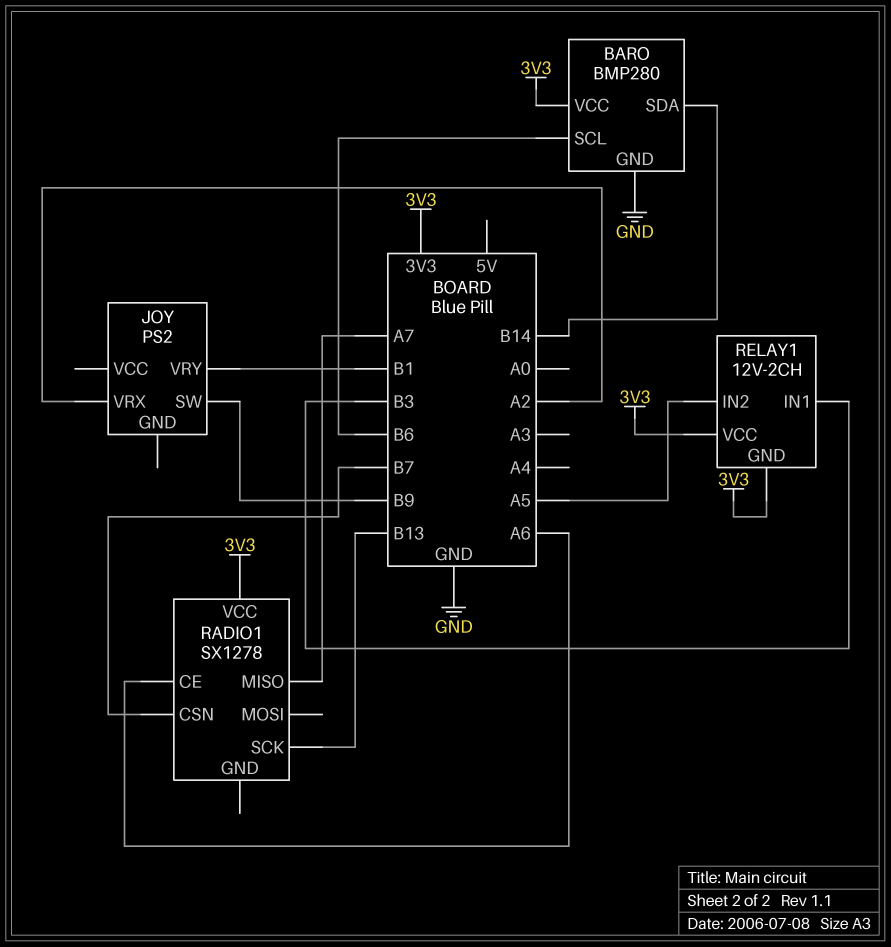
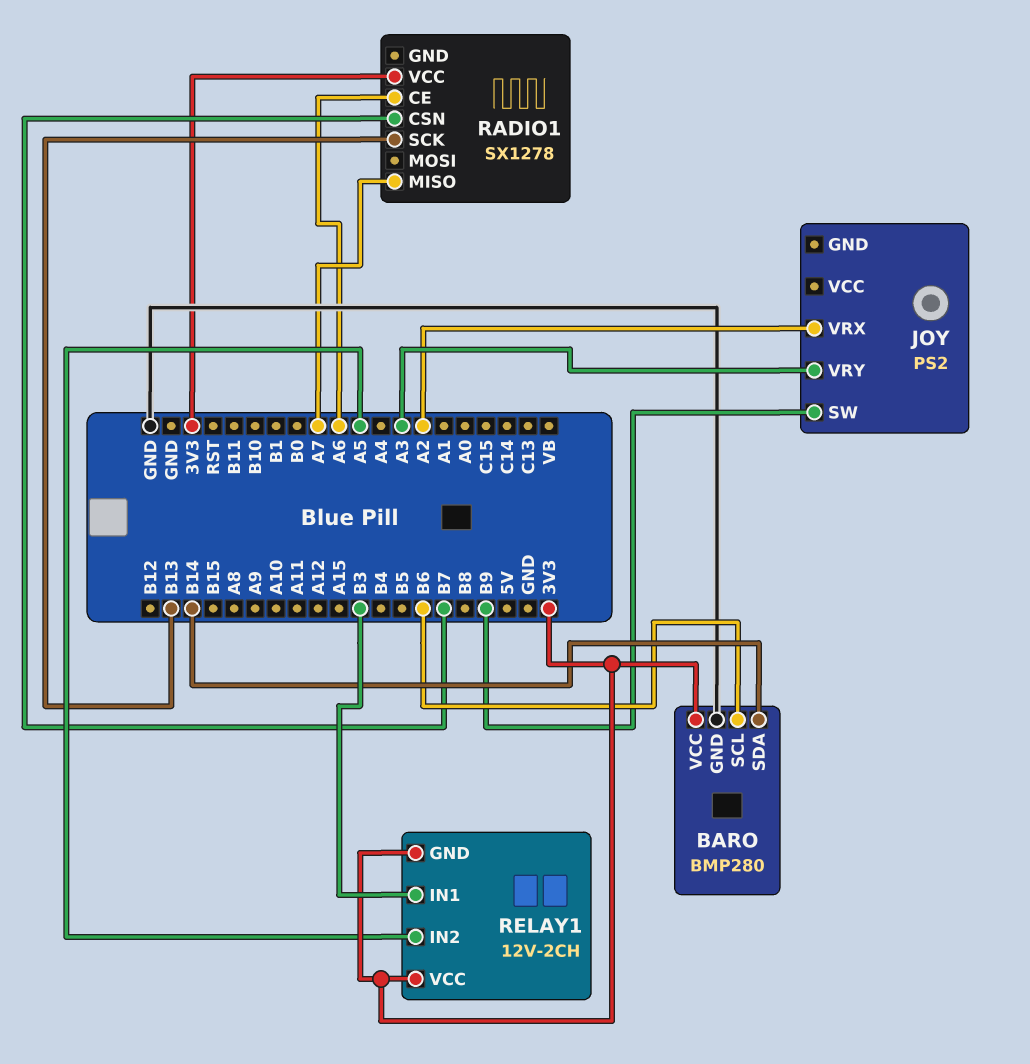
JOY pin VRY: B1 -> A3

